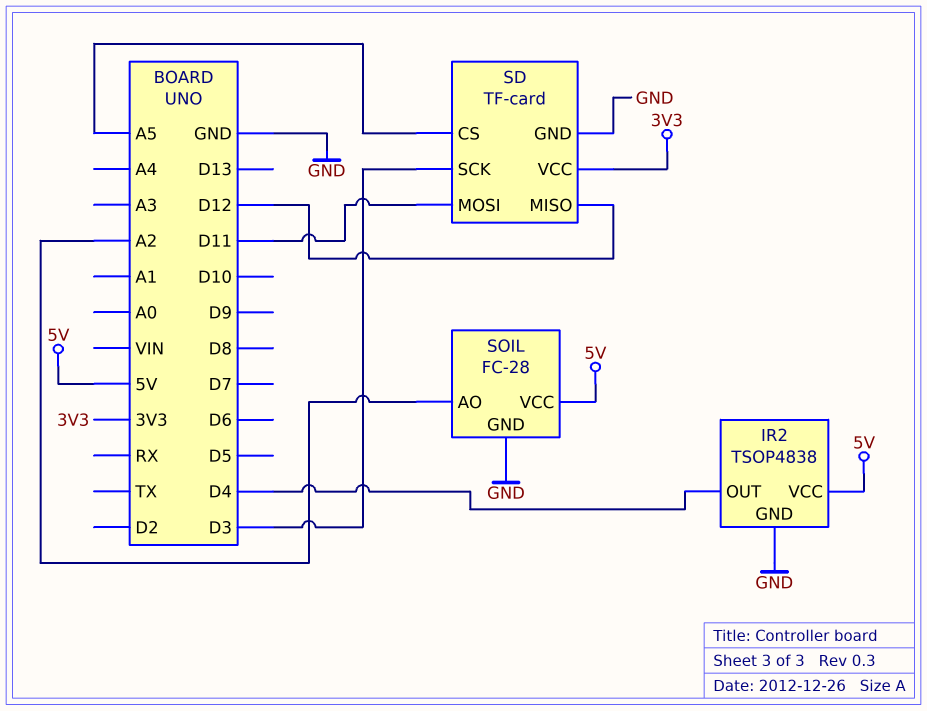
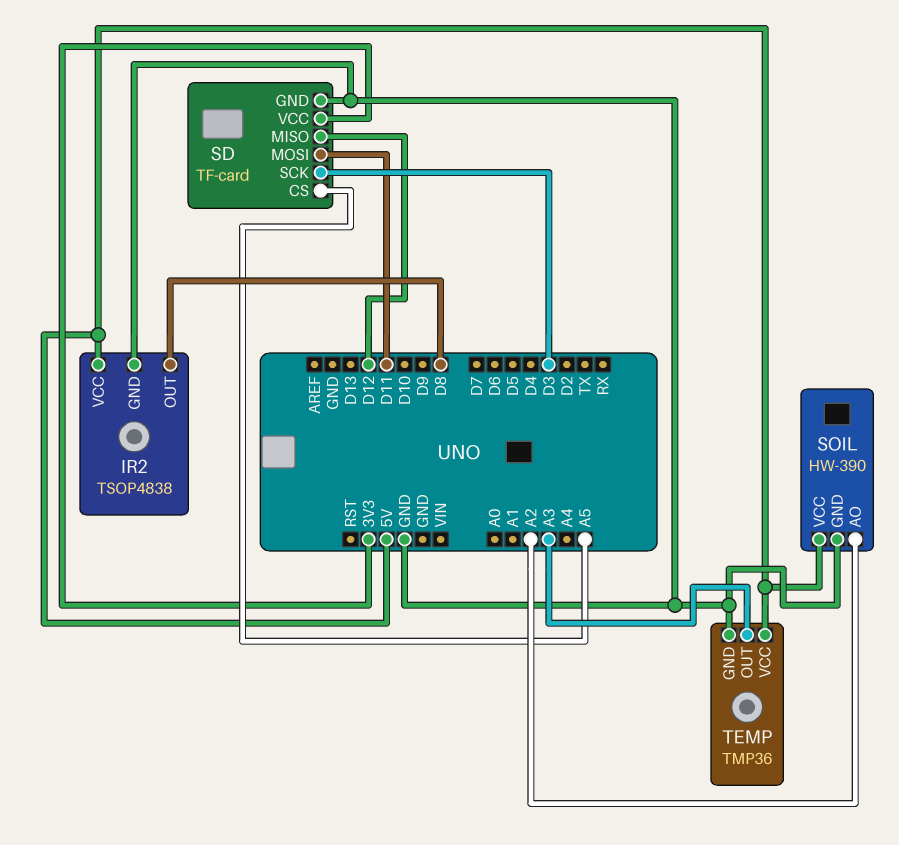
IR2 pin OUT: D4 -> D8
SOIL: FC-28 -> HW-390
TEMP: none -> TMP36
TEMP pin GND: none -> GND
TEMP pin OUT: none -> A3
TEMP pin VCC: none -> 5V

